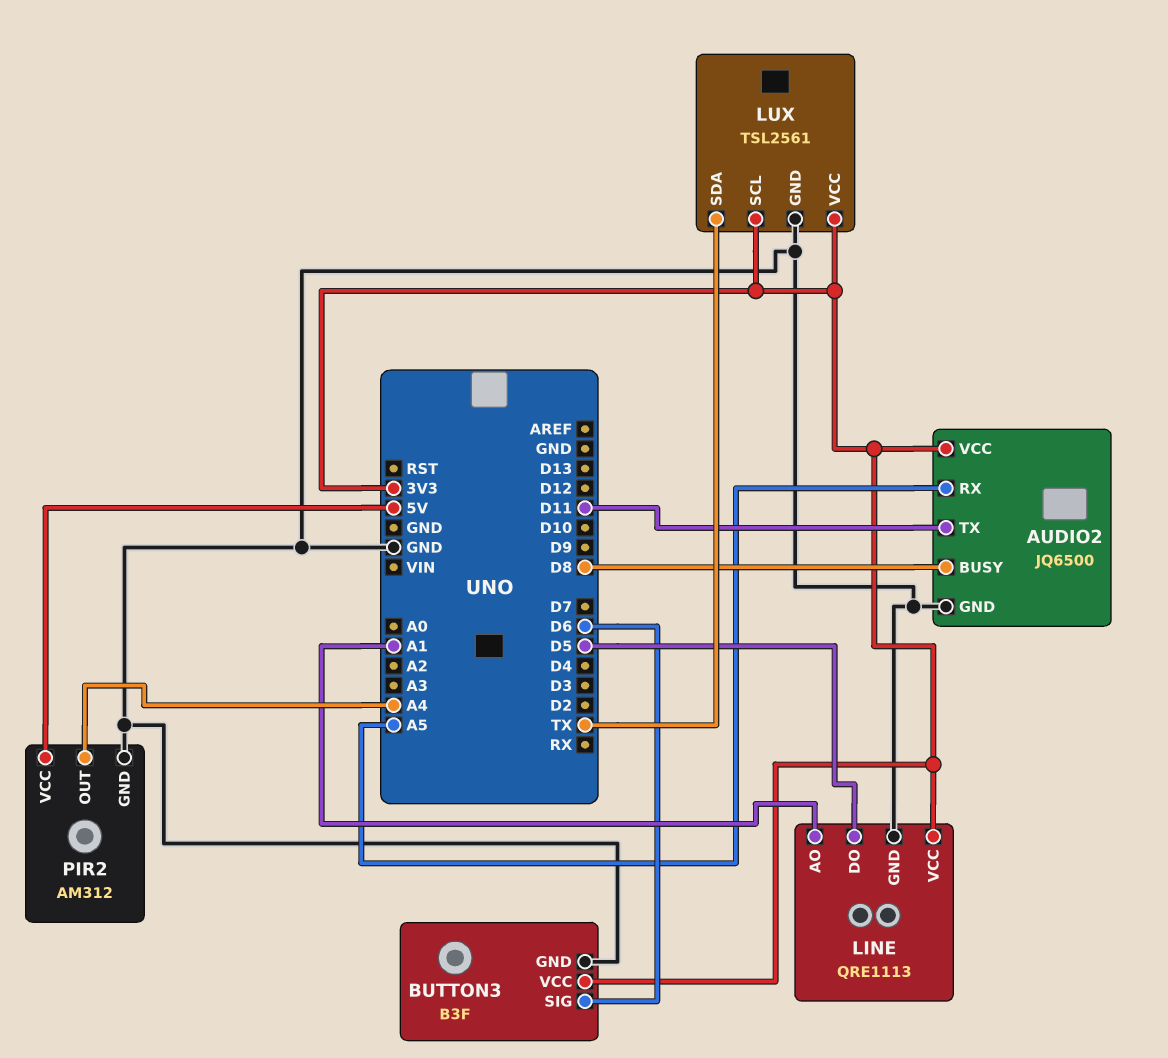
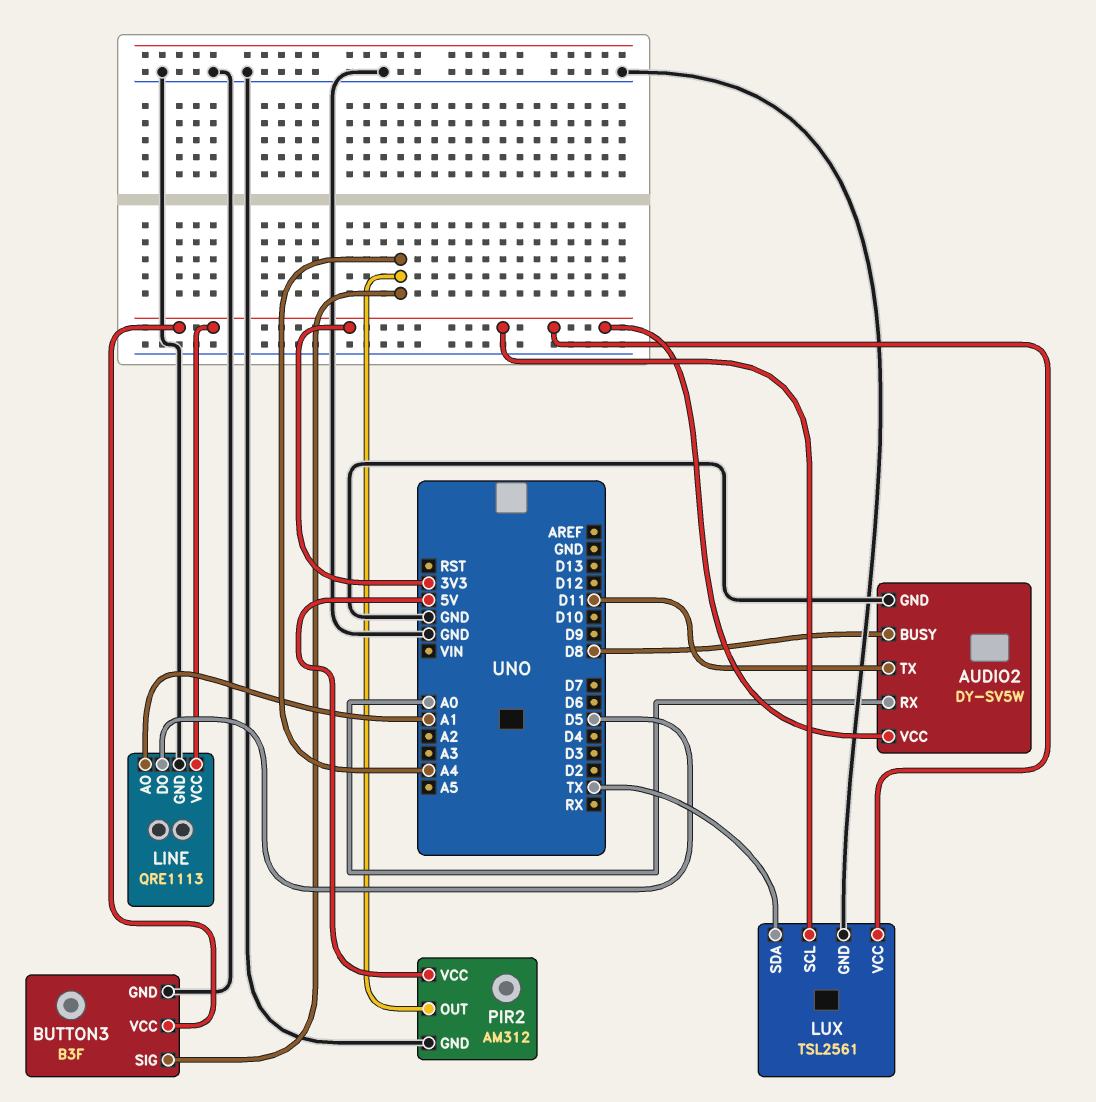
AUDIO2: JQ6500 -> DY-SV5W
AUDIO2 pin RX: A5 -> A0
BUTTON3 pin SIG: D6 -> A4

